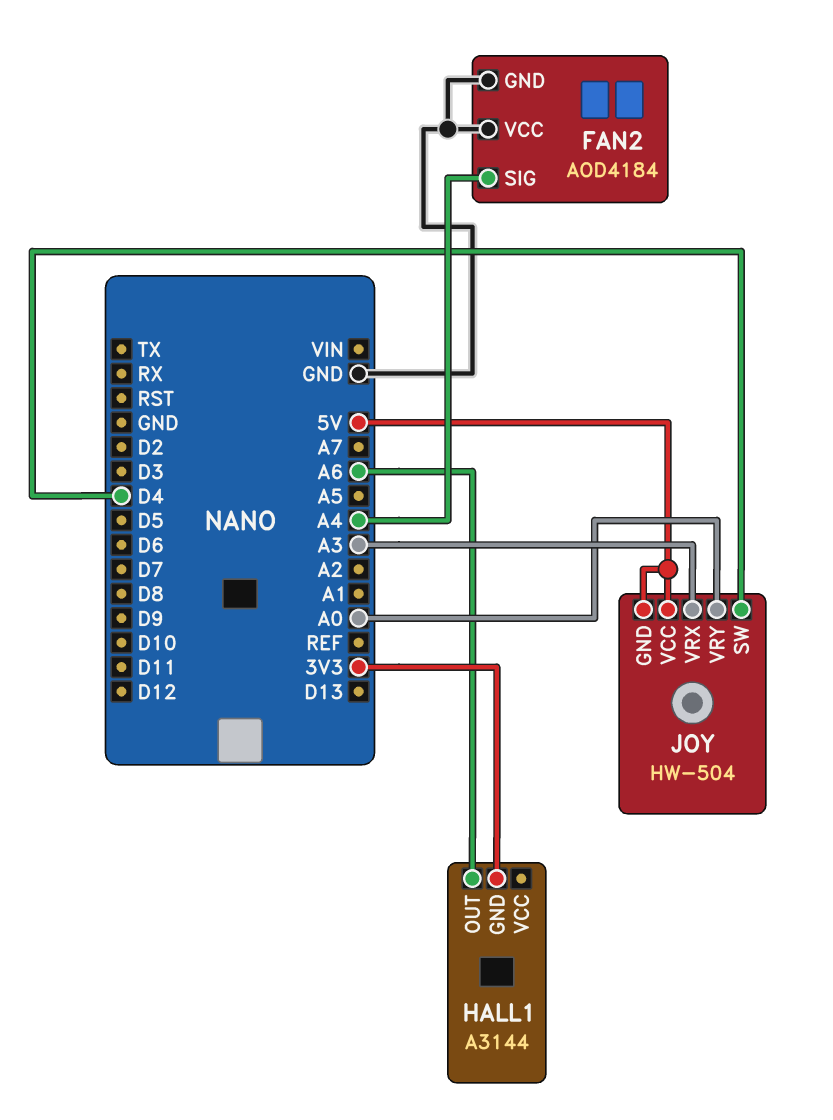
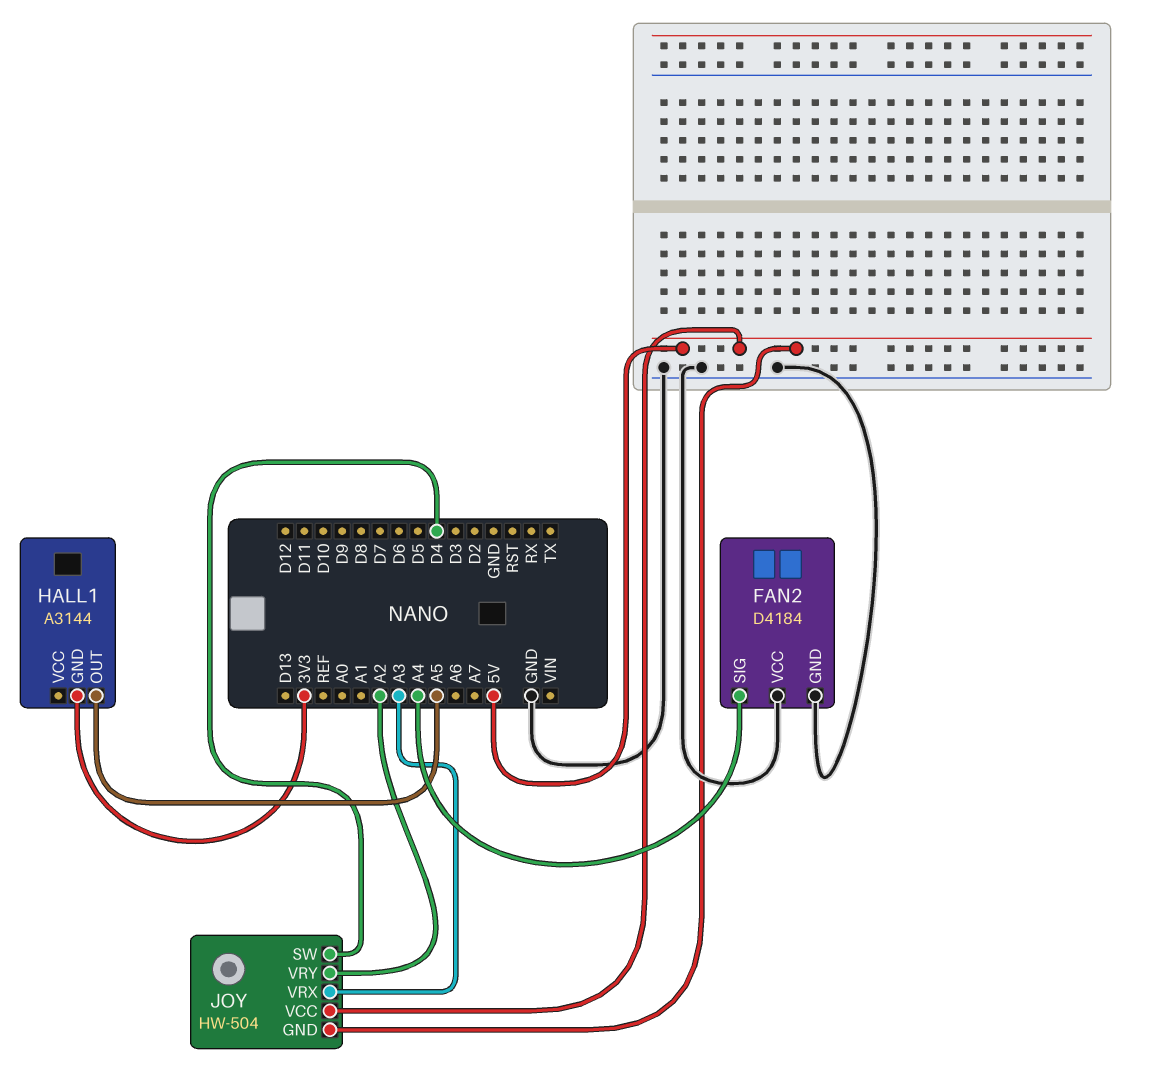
FAN2: AOD4184 -> D4184
HALL1 pin OUT: A6 -> A5
JOY pin VRY: A0 -> A2

